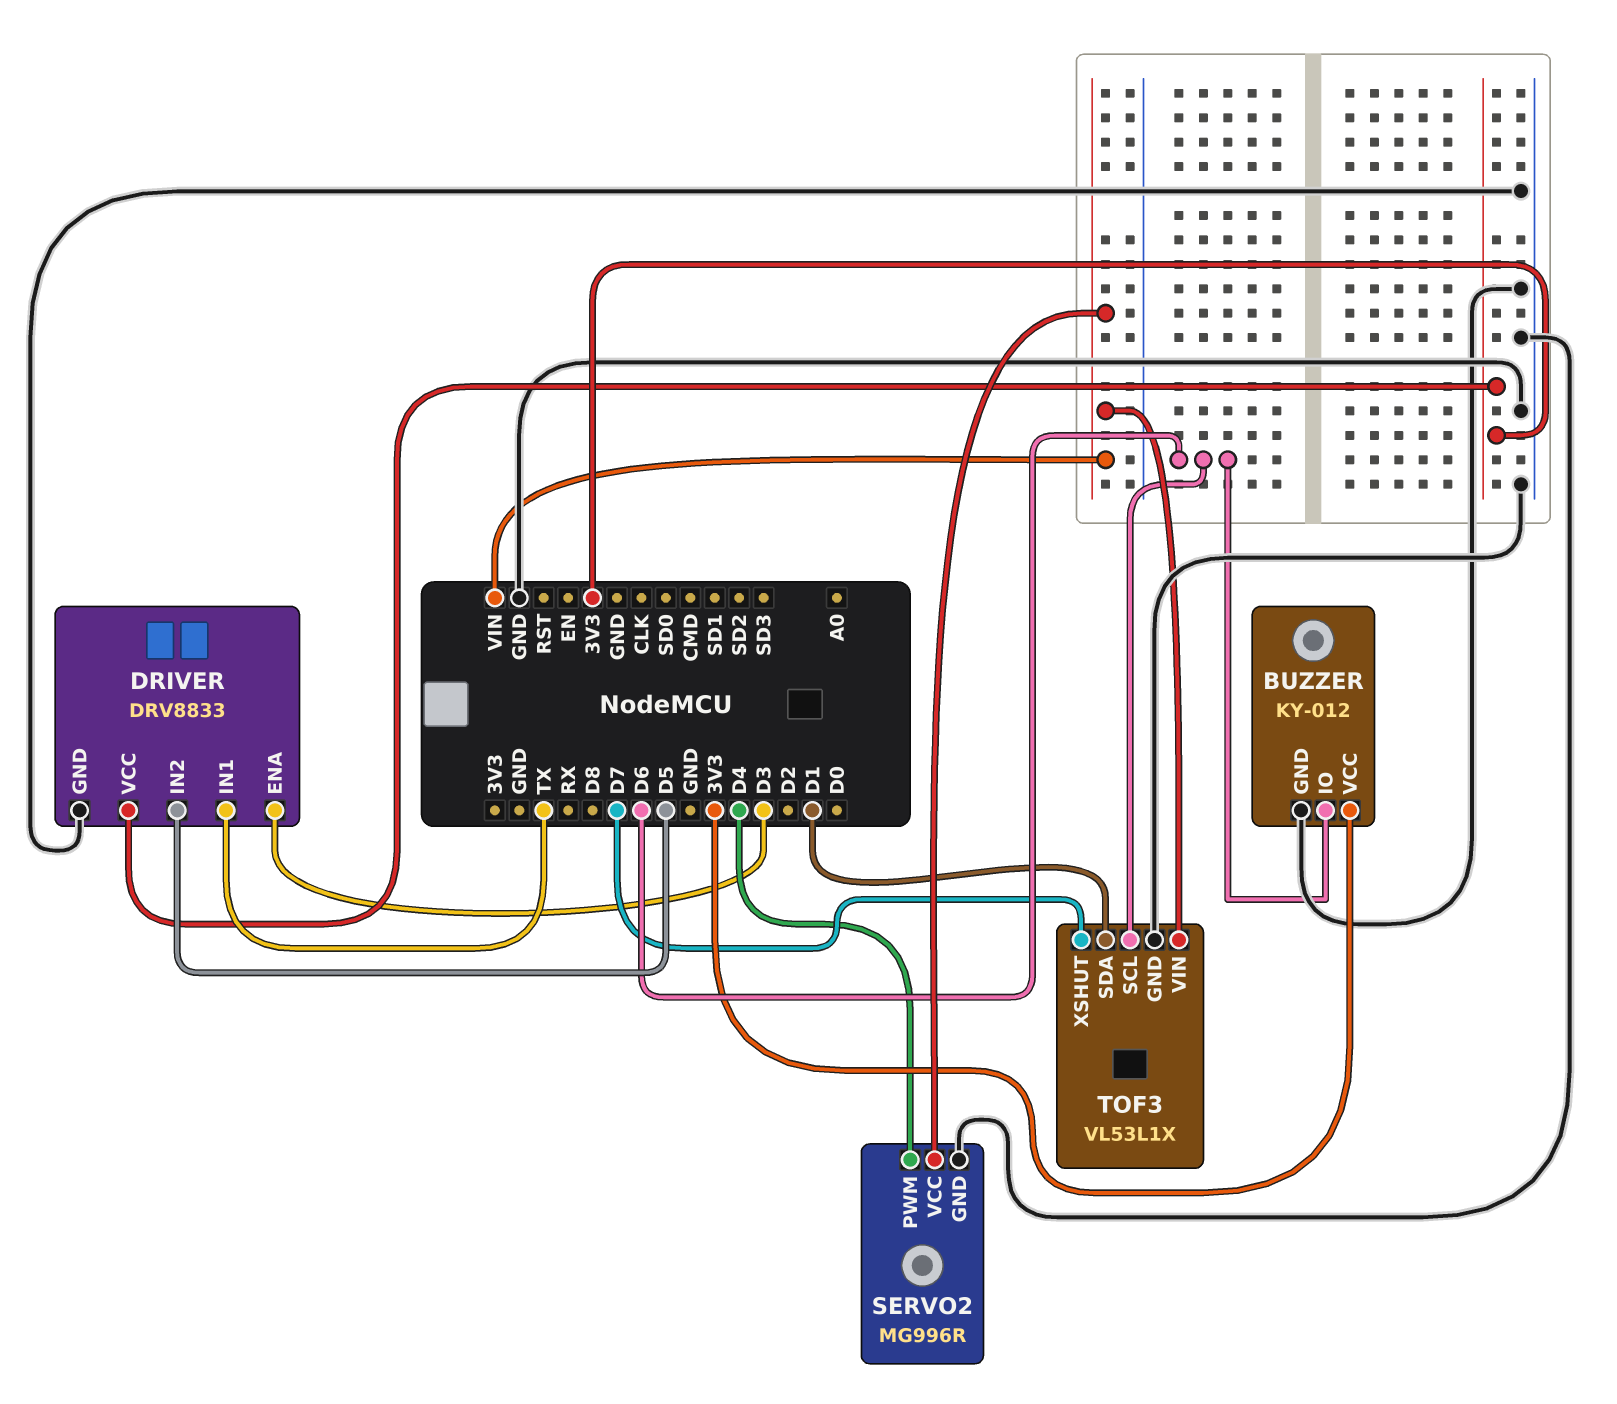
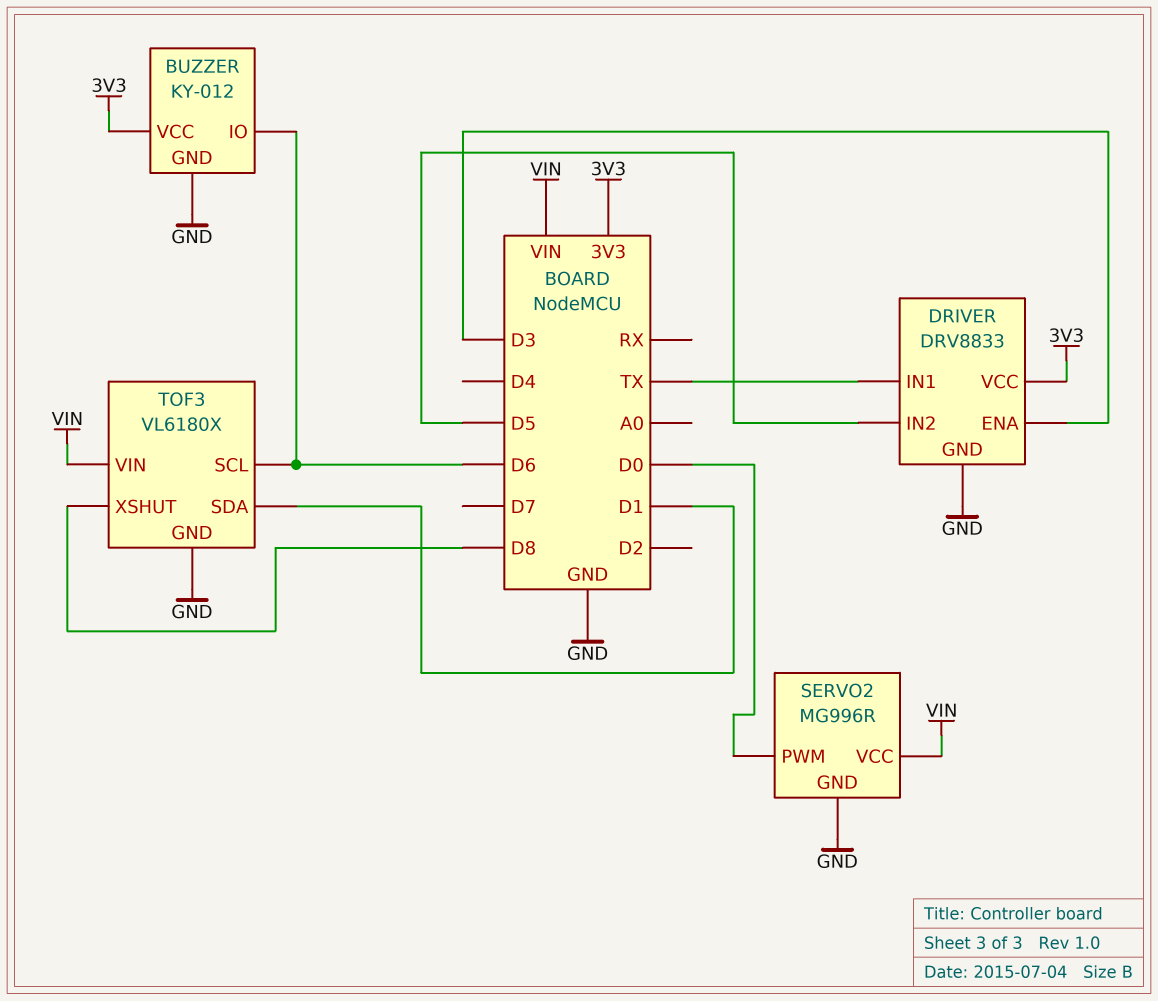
SERVO2 pin PWM: D4 -> D0
TOF3: VL53L1X -> VL6180X
TOF3 pin XSHUT: D7 -> D8

